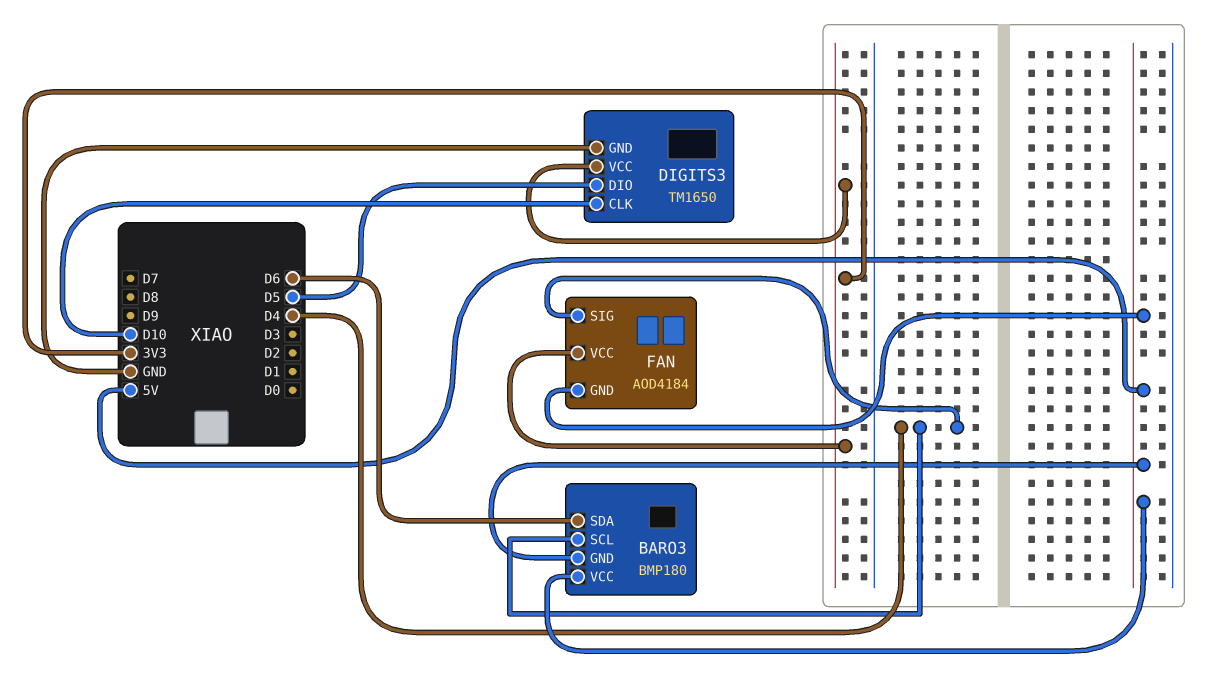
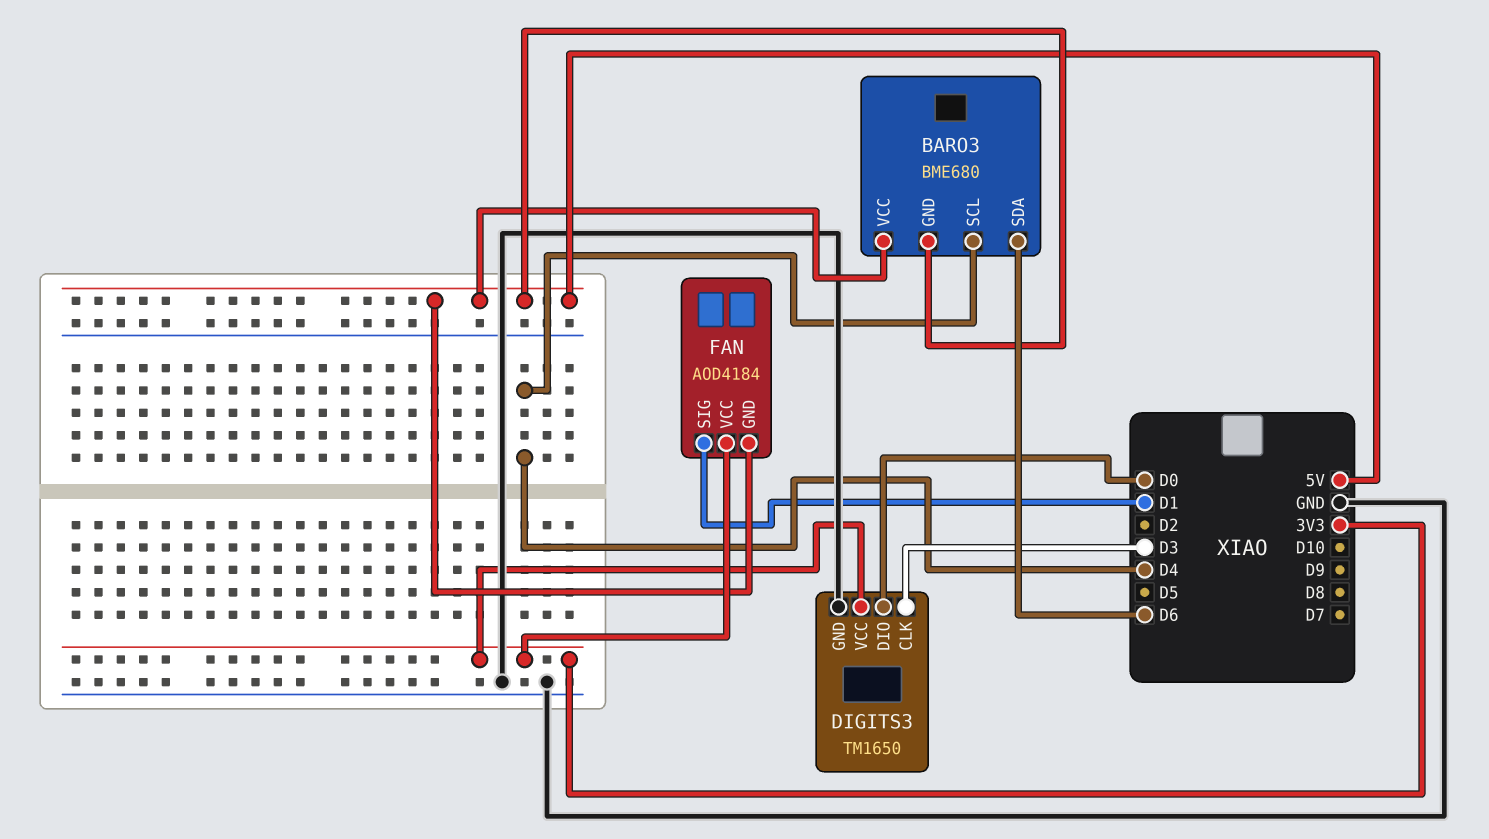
BARO3: BMP180 -> BME680
DIGITS3 pin CLK: D10 -> D3
DIGITS3 pin DIO: D5 -> D0
FAN pin SIG: D4 -> D1

